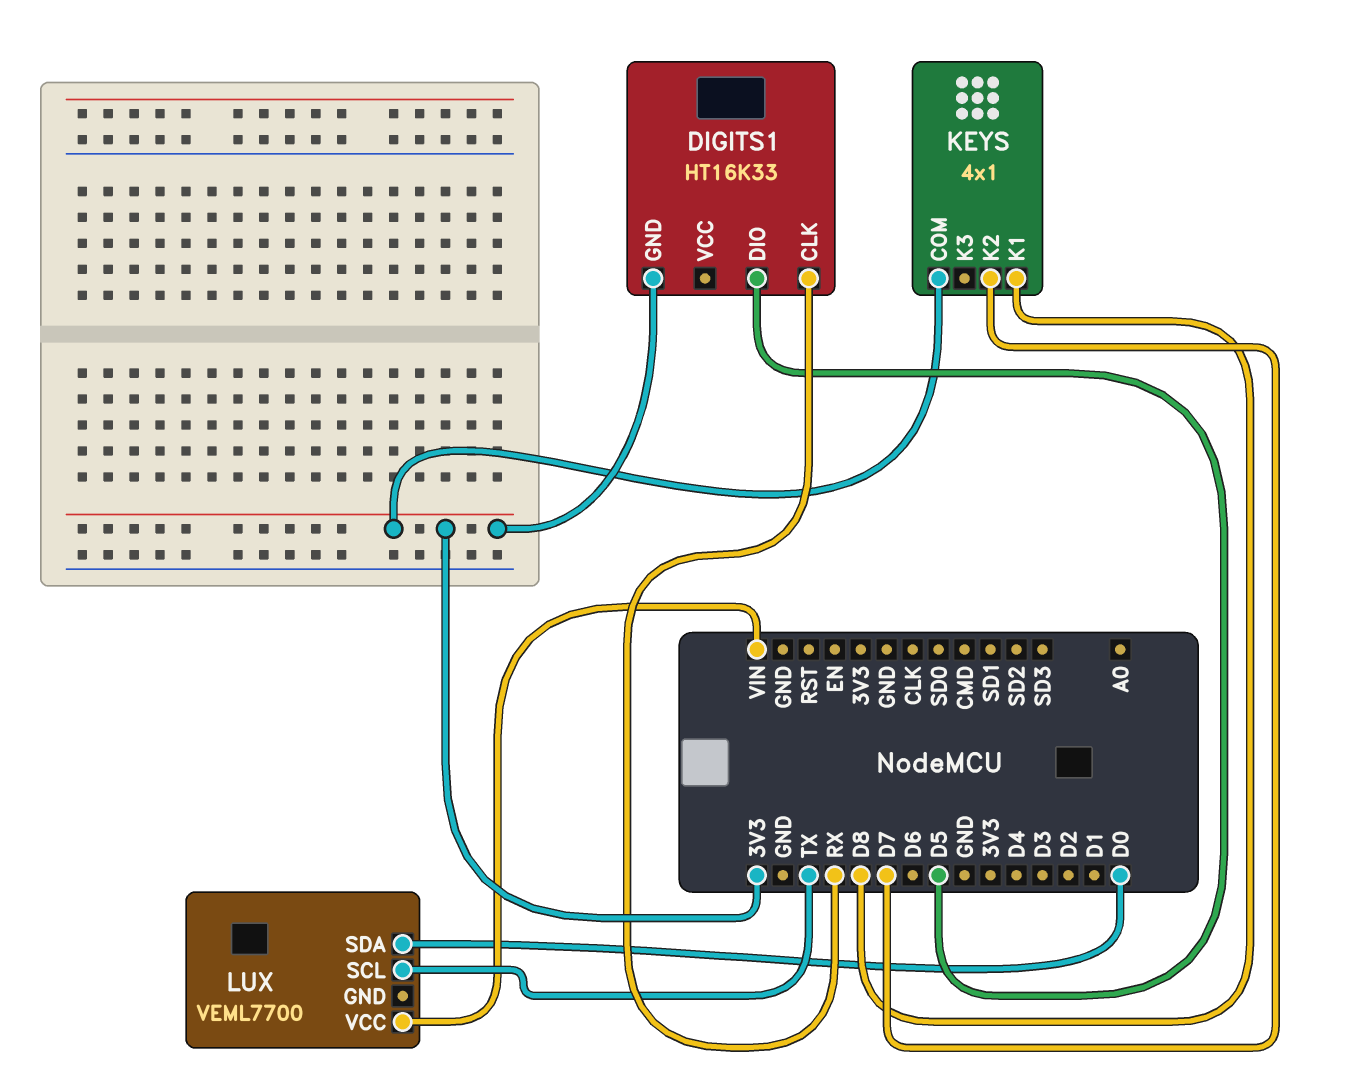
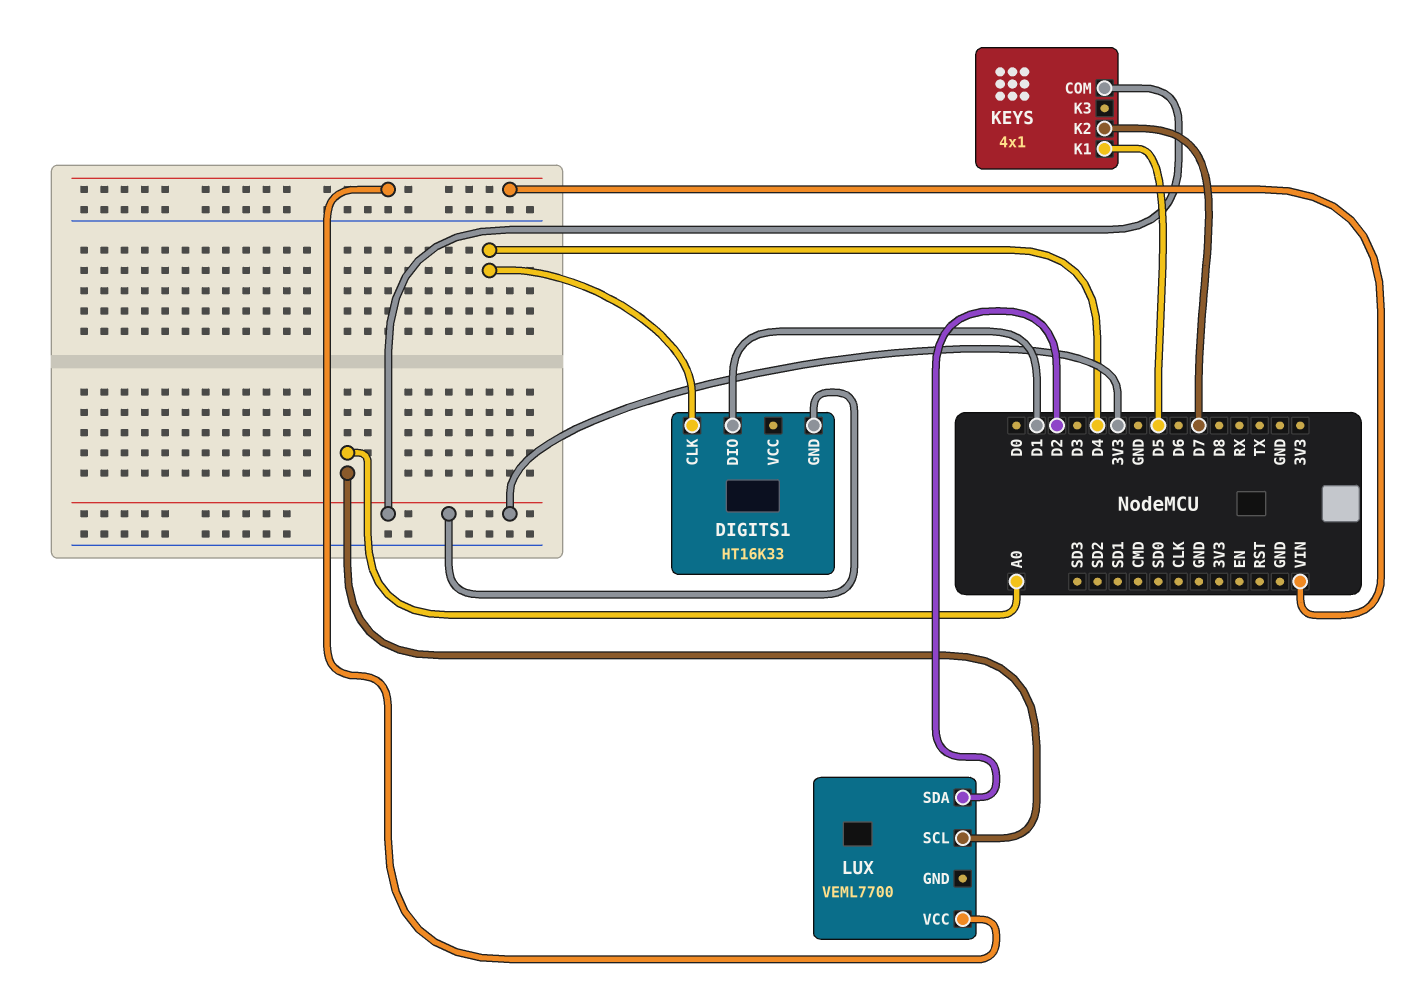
DIGITS1 pin CLK: RX -> D4
DIGITS1 pin DIO: D5 -> D1
KEYS pin K1: D8 -> D5
LUX pin SCL: TX -> A0
LUX pin SDA: D0 -> D2

